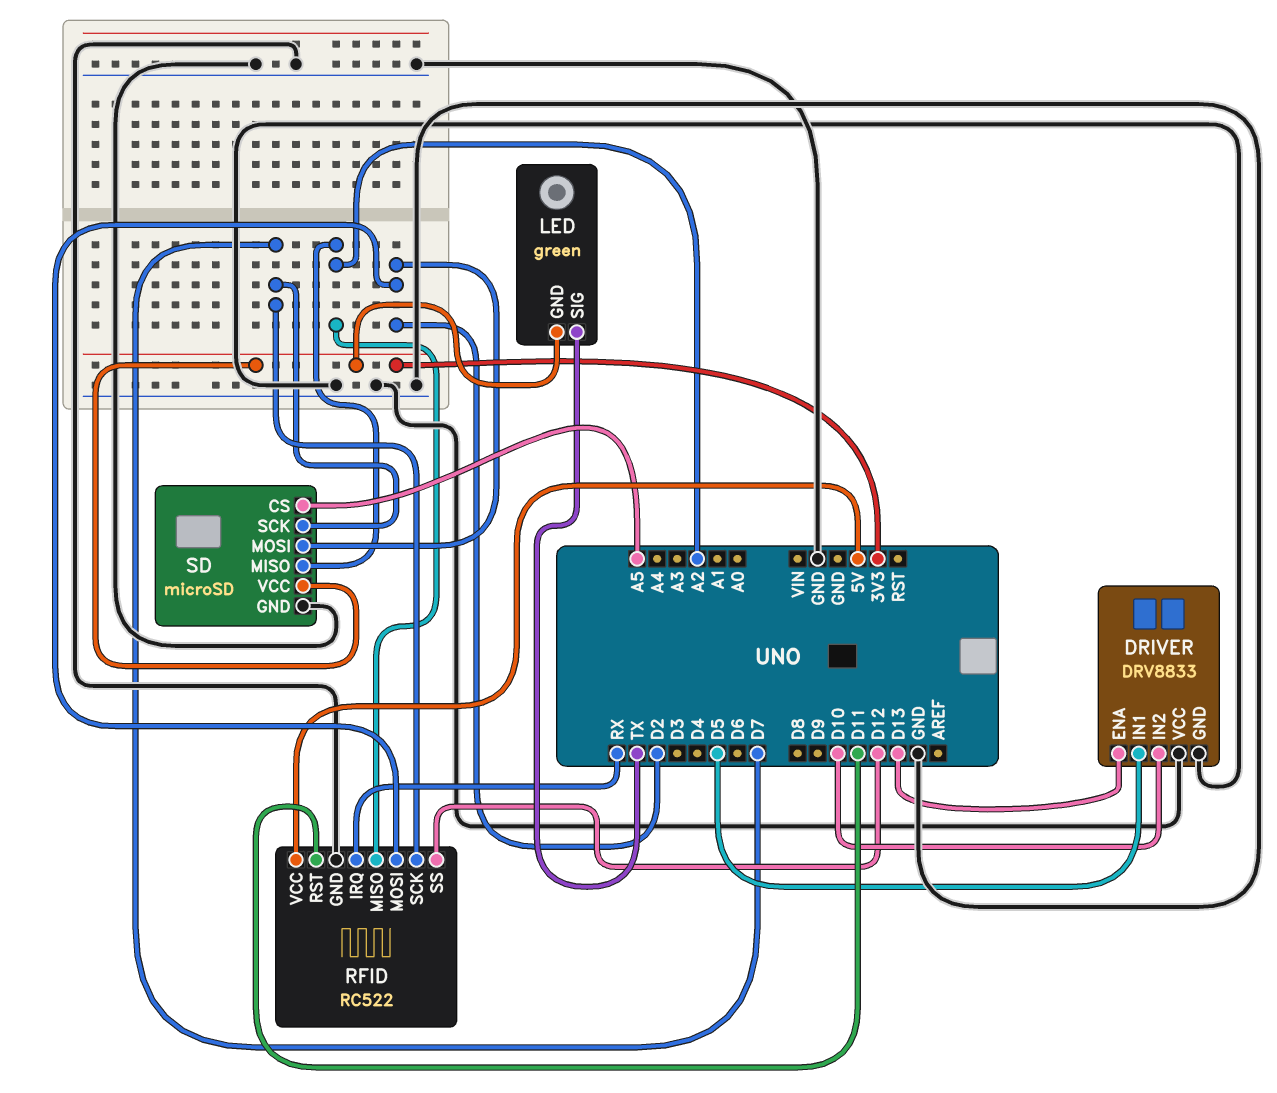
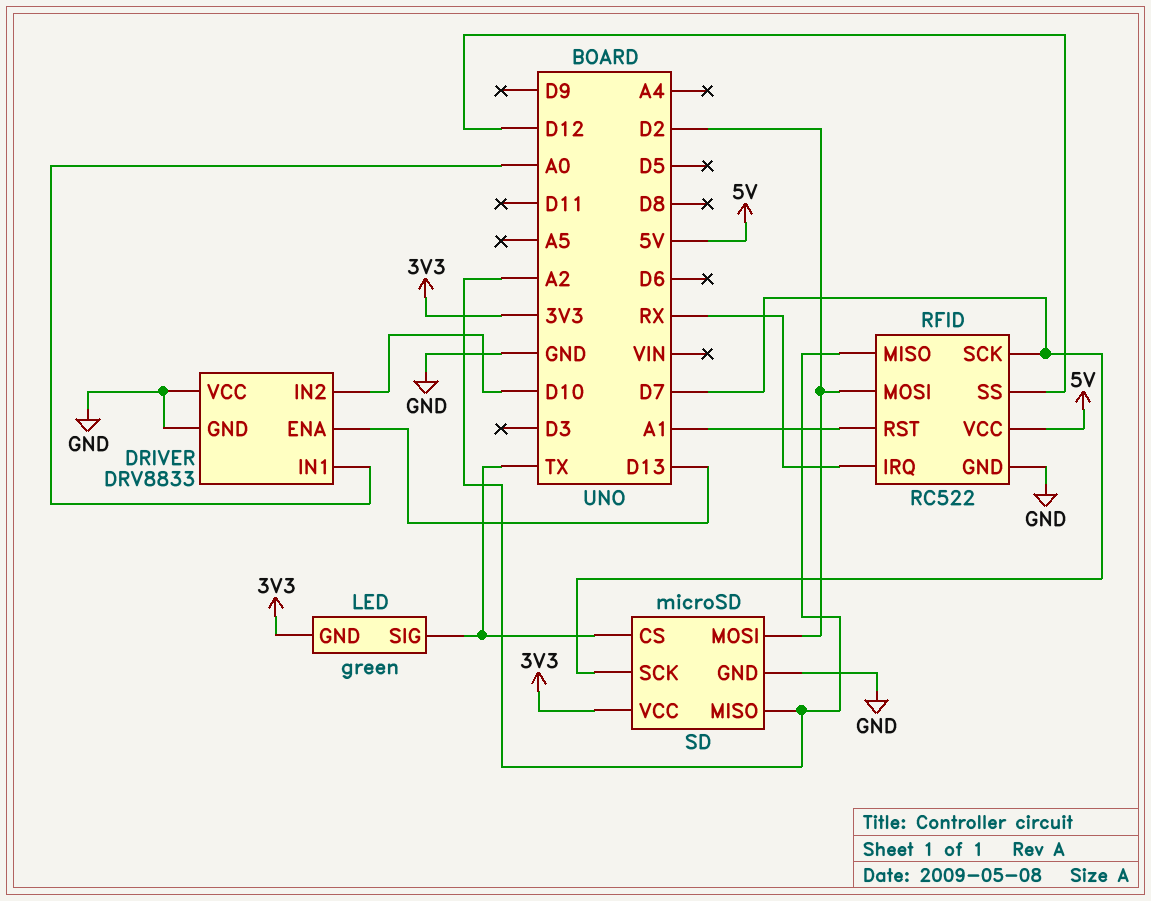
DRIVER pin IN1: D5 -> A0
RFID pin RST: D11 -> A1
SD pin CS: A5 -> TX

